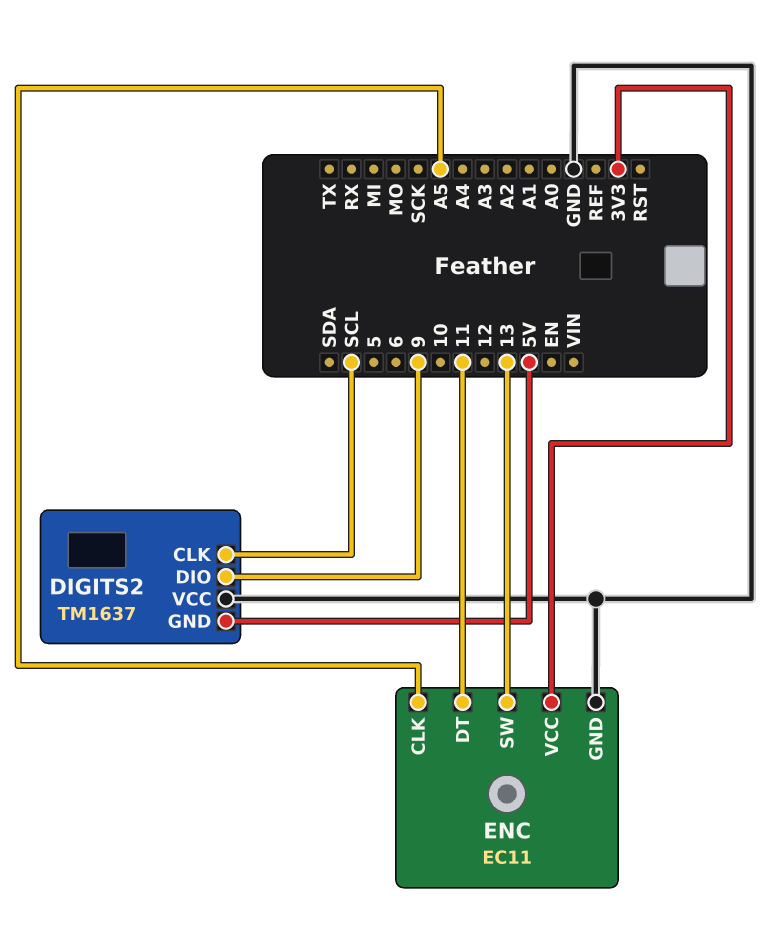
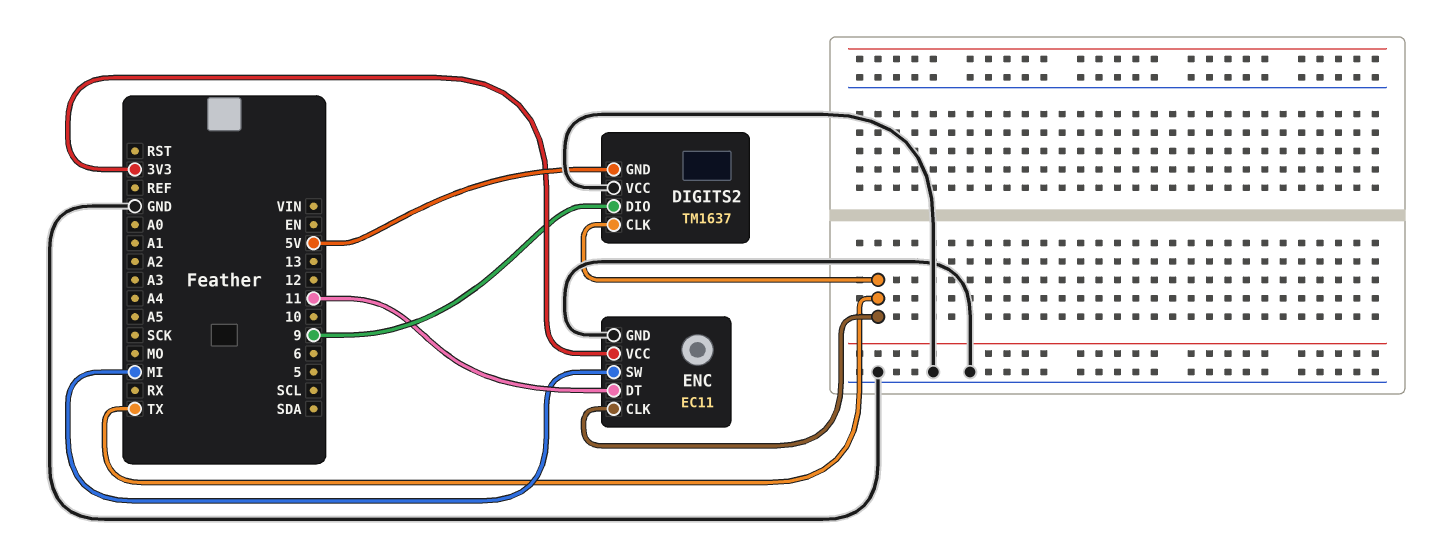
DIGITS2 pin CLK: SCL -> TX
ENC pin CLK: A5 -> TX
ENC pin SW: 13 -> MI

